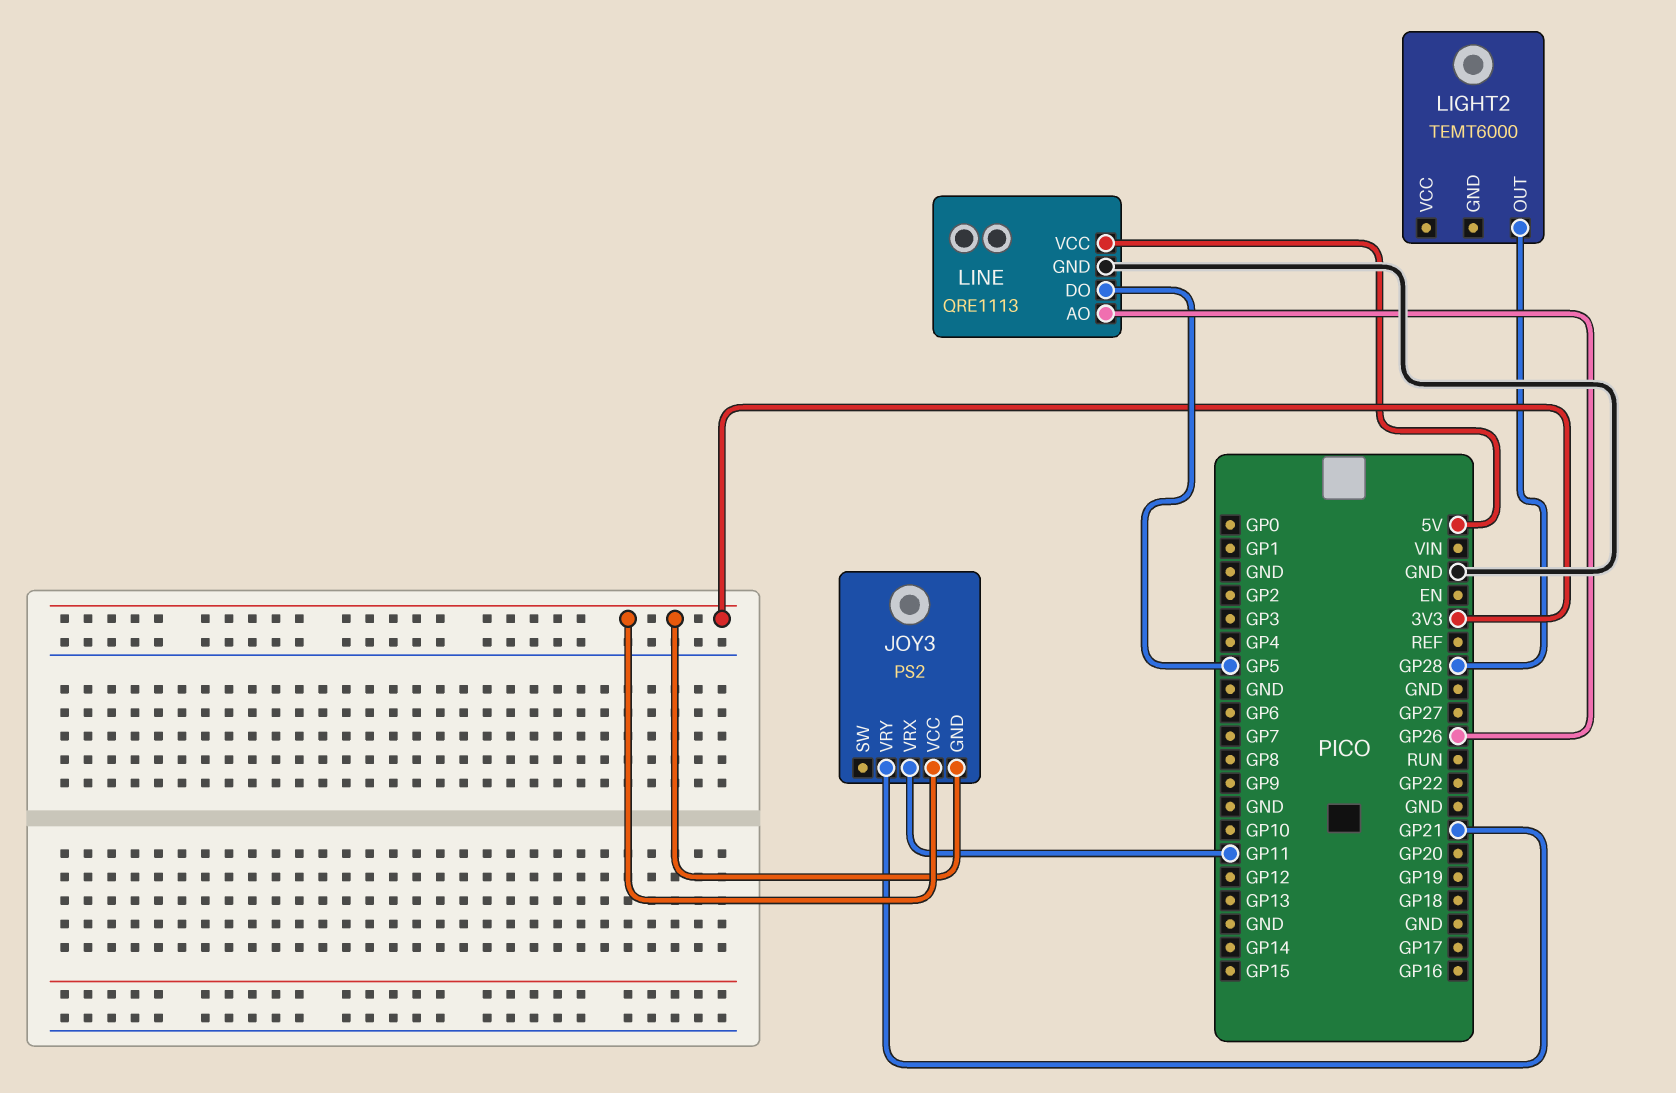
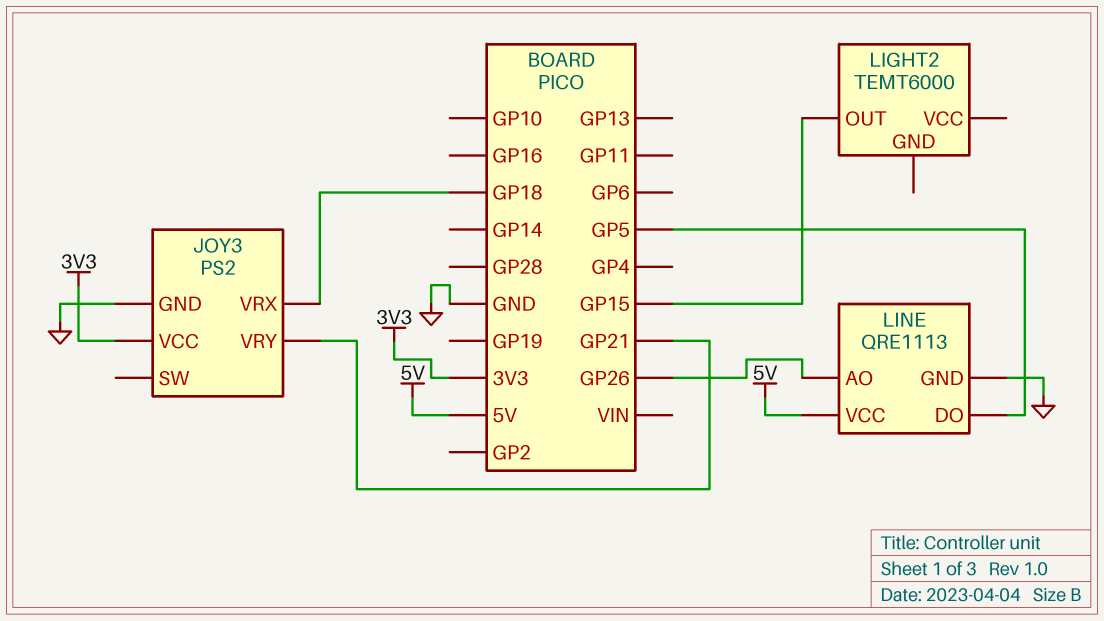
JOY3 pin GND: 3V3 -> GND
JOY3 pin VRX: GP11 -> GP18
LIGHT2 pin OUT: GP28 -> GP15

